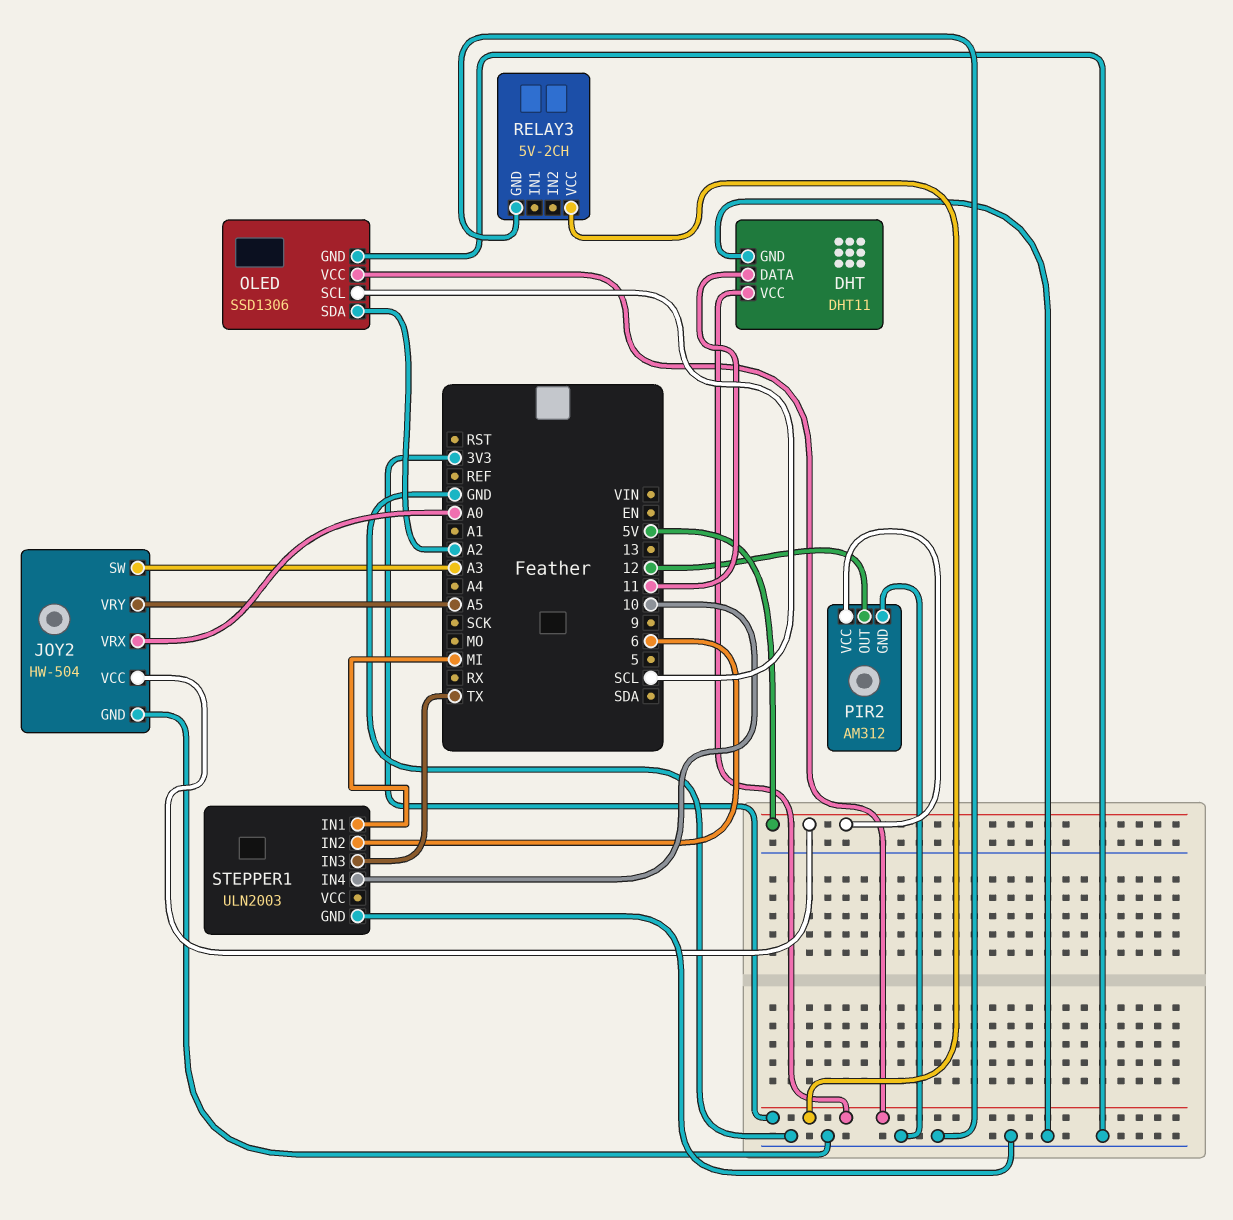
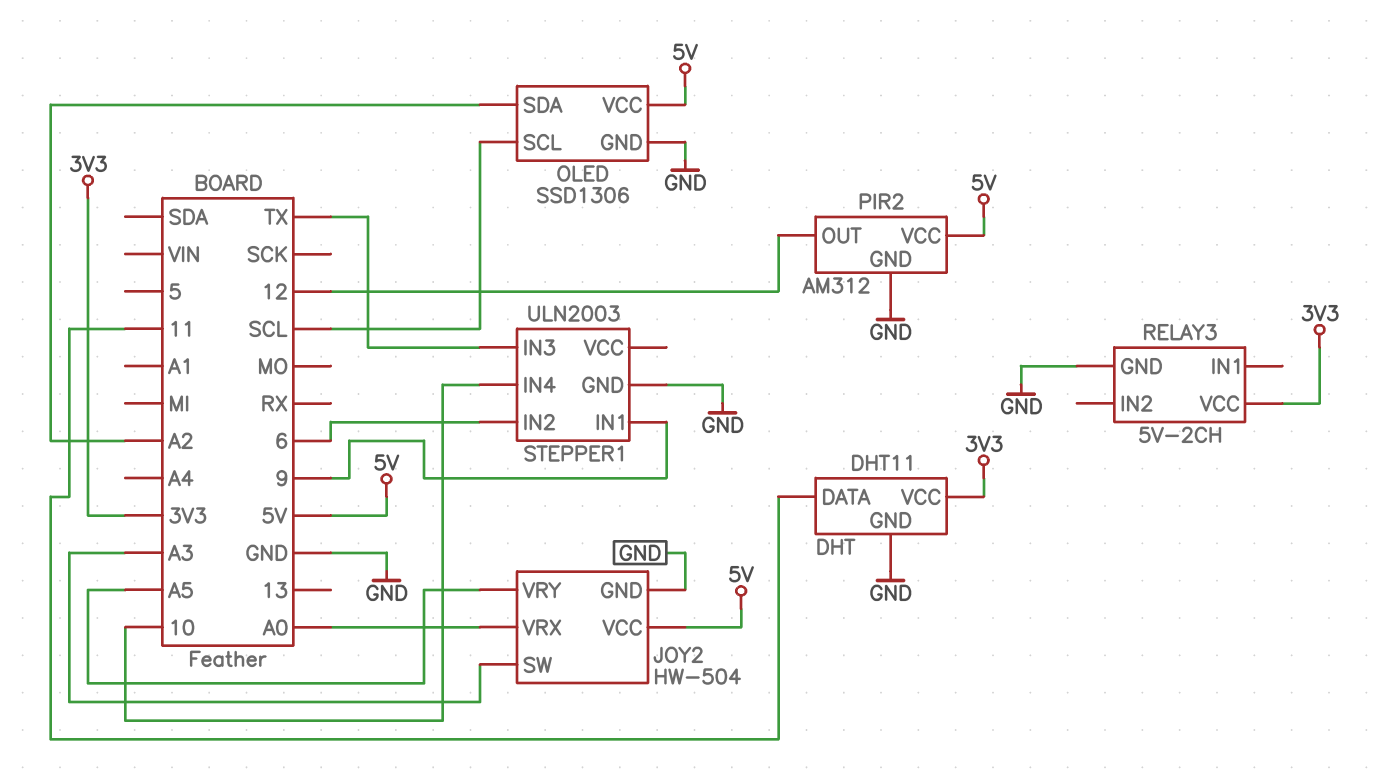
OLED pin VCC: 3V3 -> 5V
STEPPER1 pin IN1: MI -> 9

